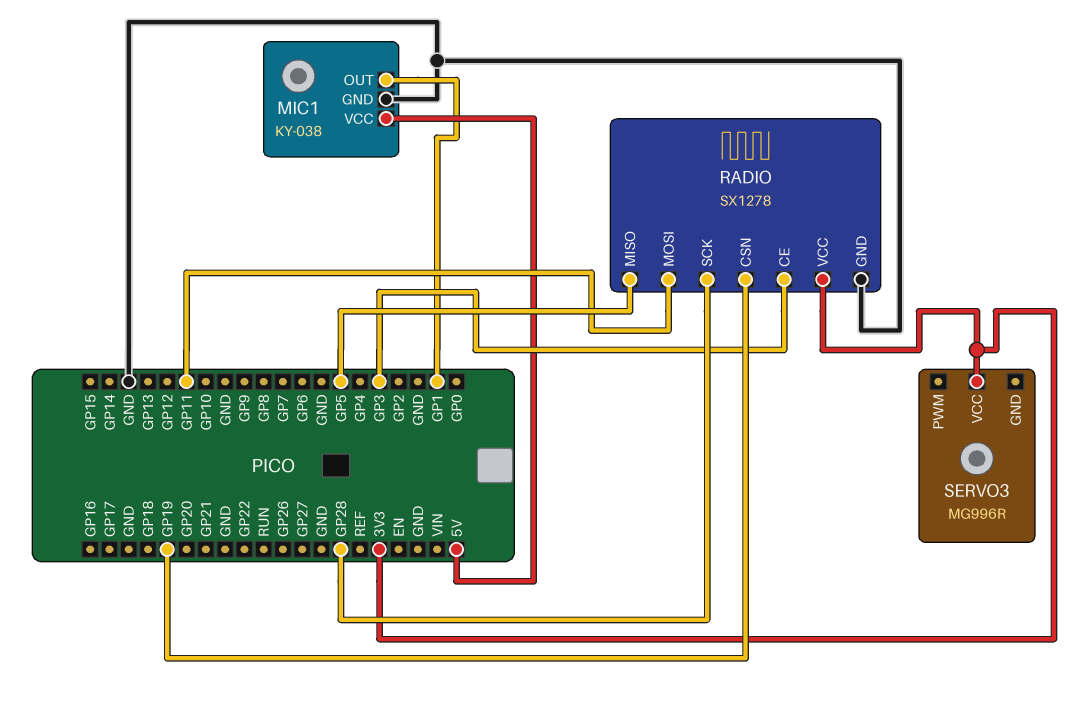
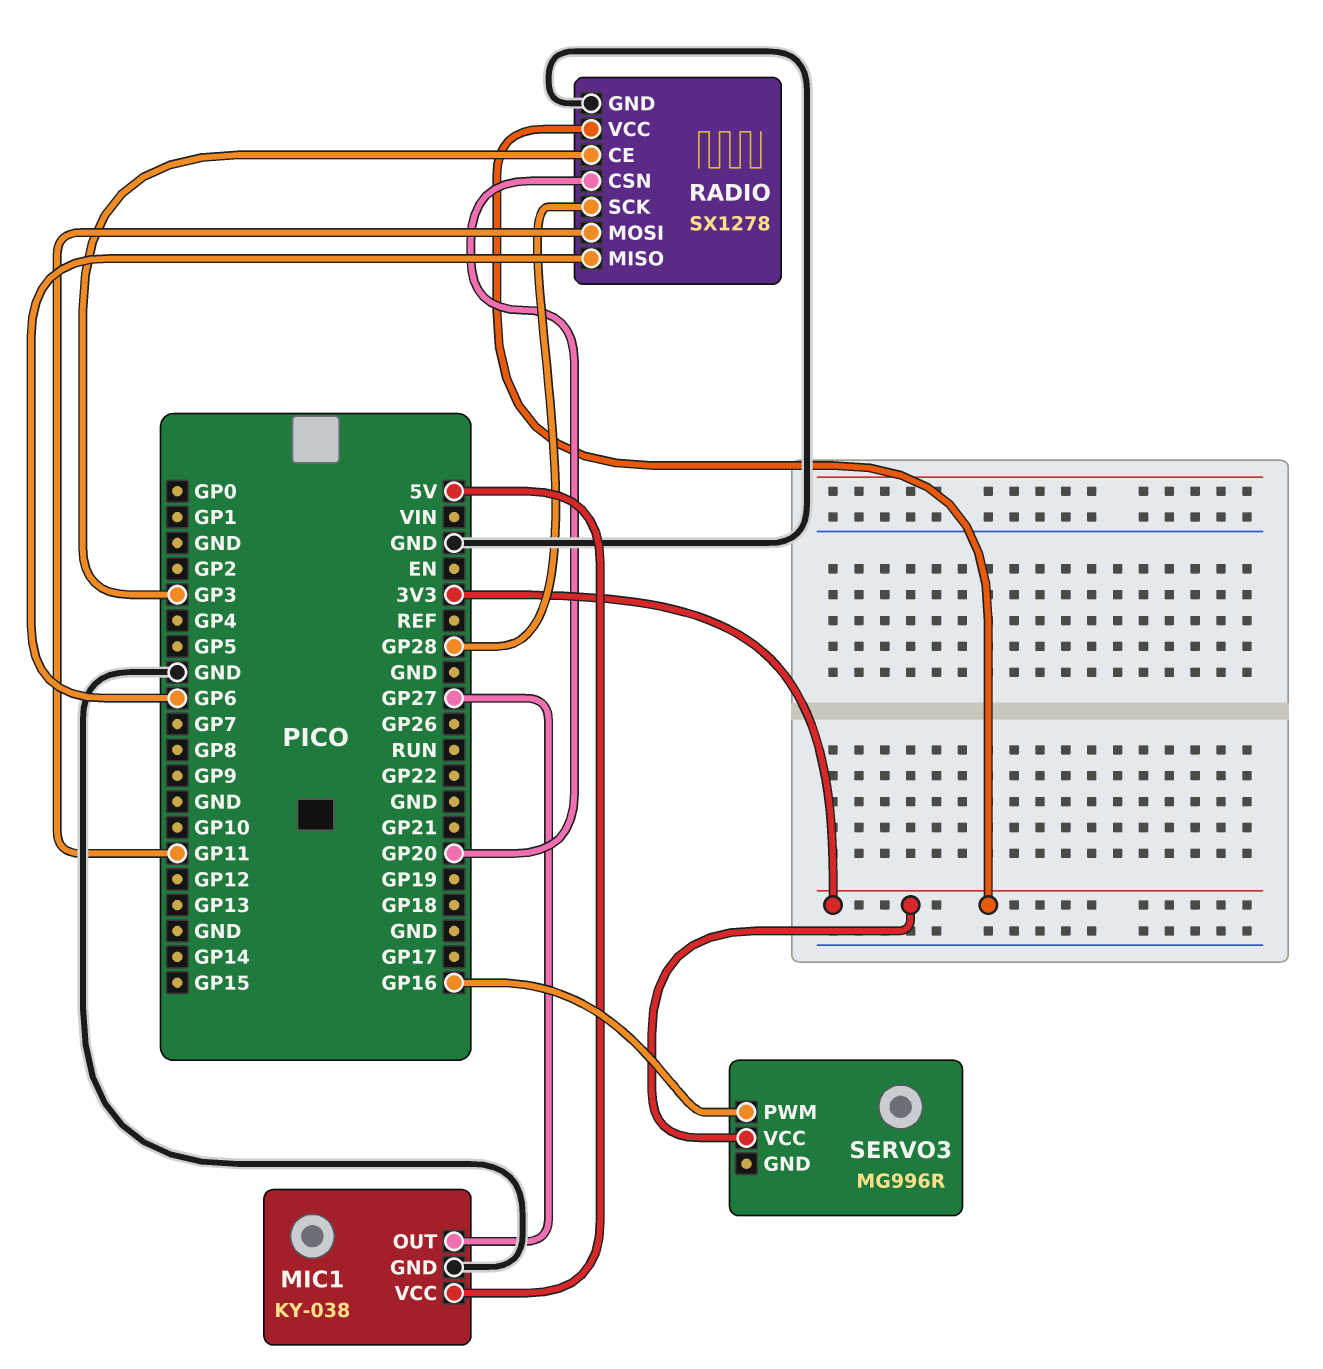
MIC1 pin OUT: GP1 -> GP27
RADIO pin CSN: GP19 -> GP20
RADIO pin MISO: GP5 -> GP6
SERVO3 pin PWM: none -> GP16

